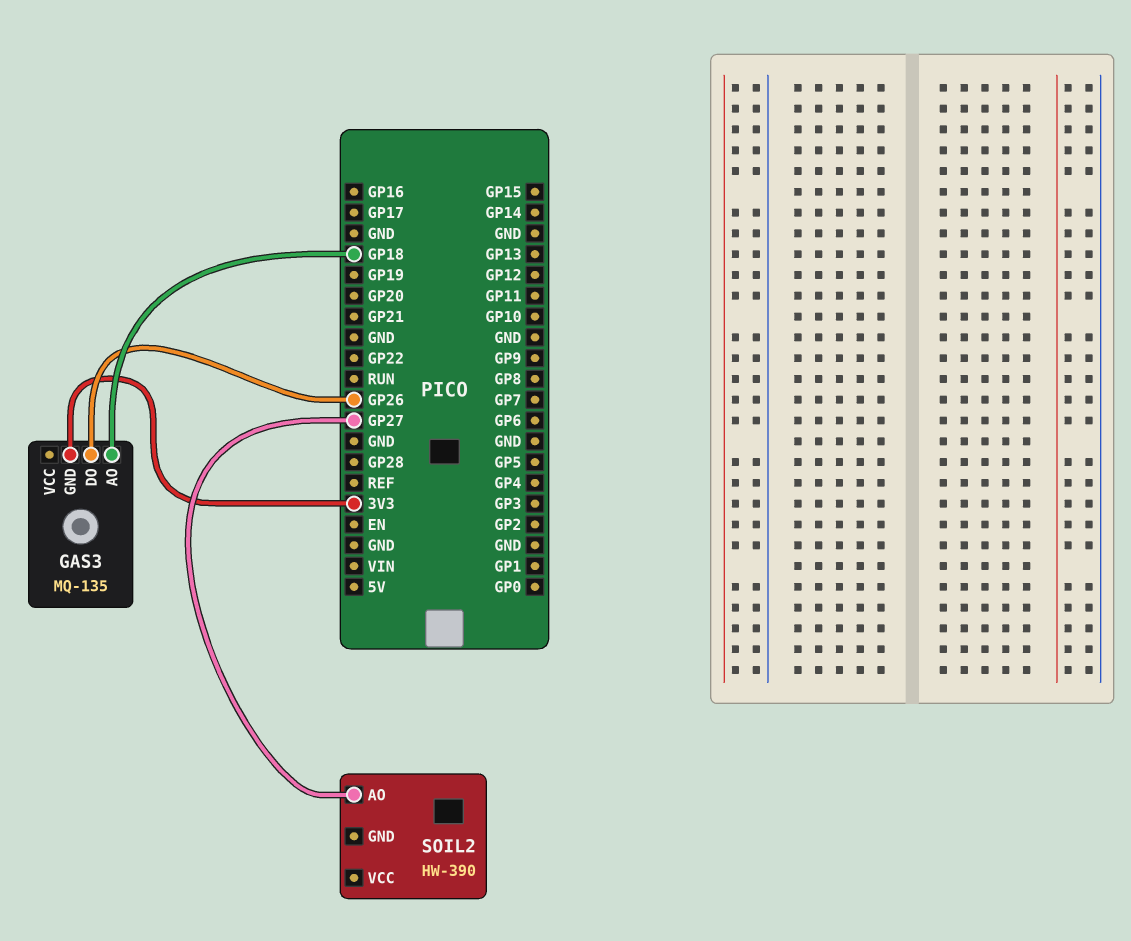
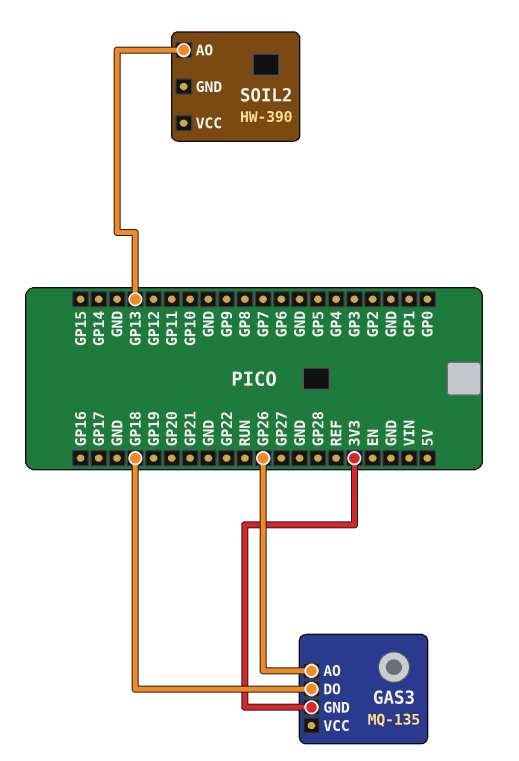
GAS3 pin AO: GP18 -> GP26
GAS3 pin DO: GP26 -> GP18
SOIL2 pin AO: GP27 -> GP13

